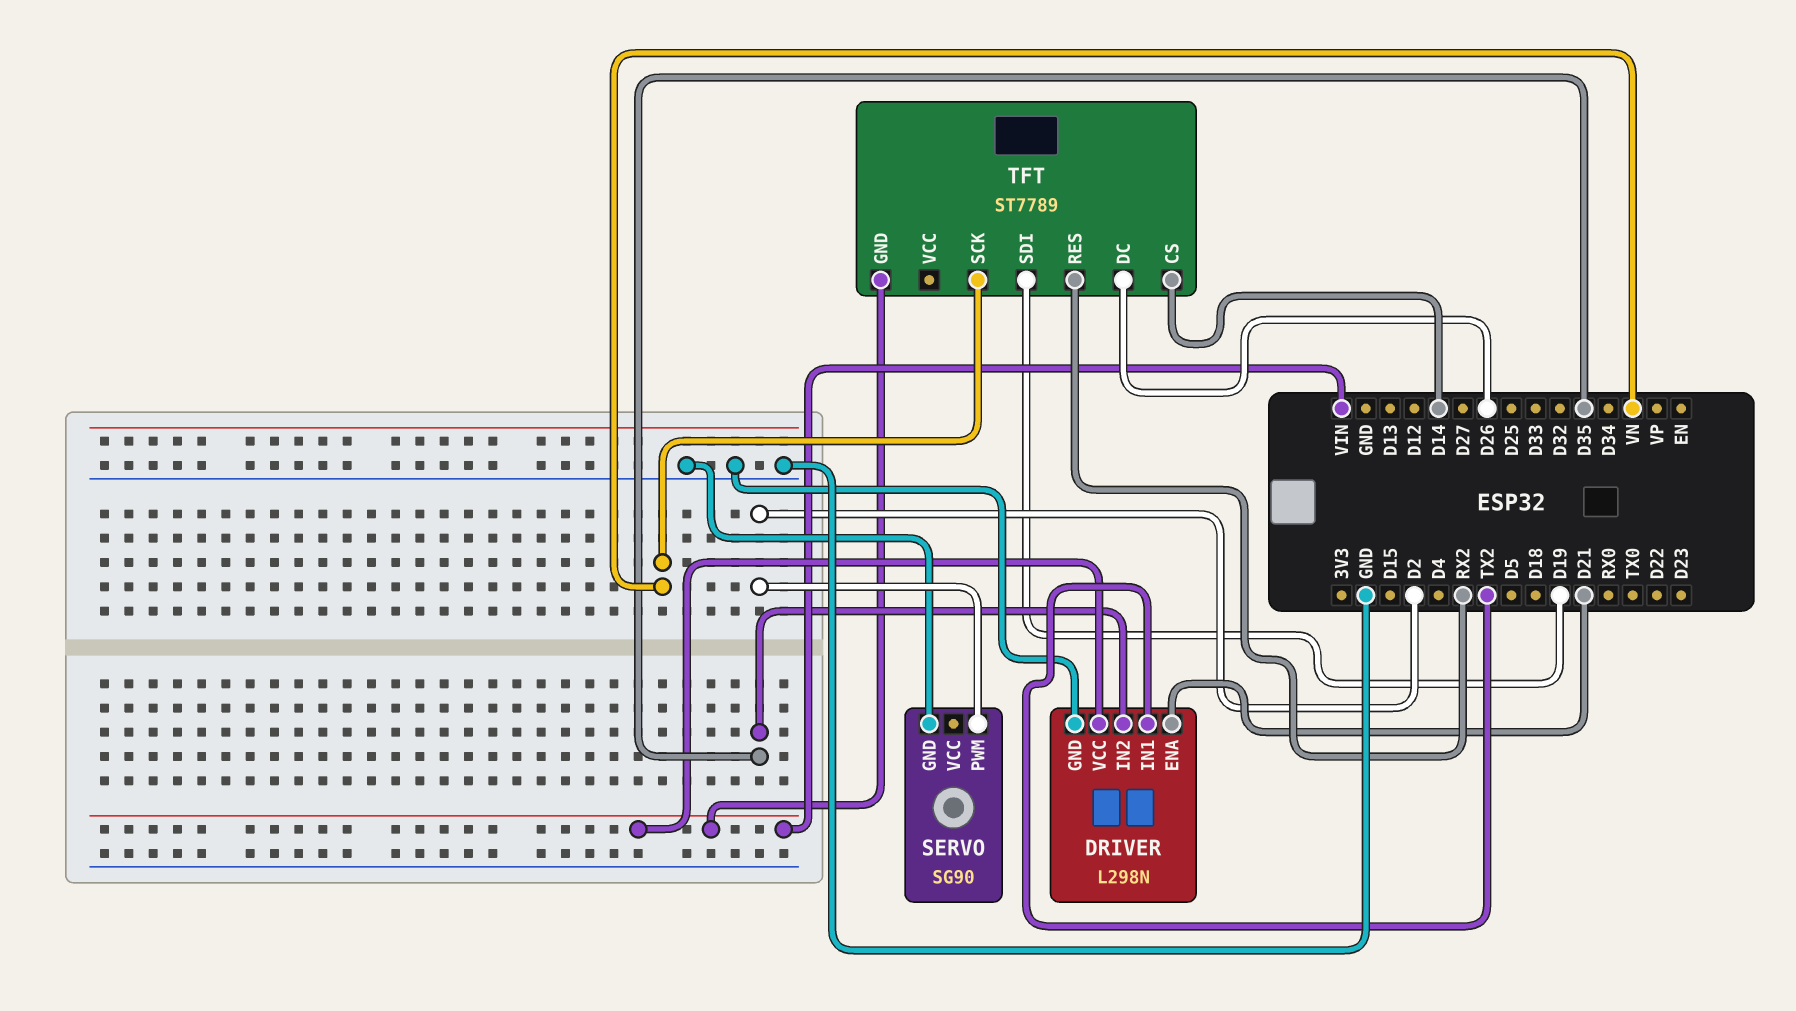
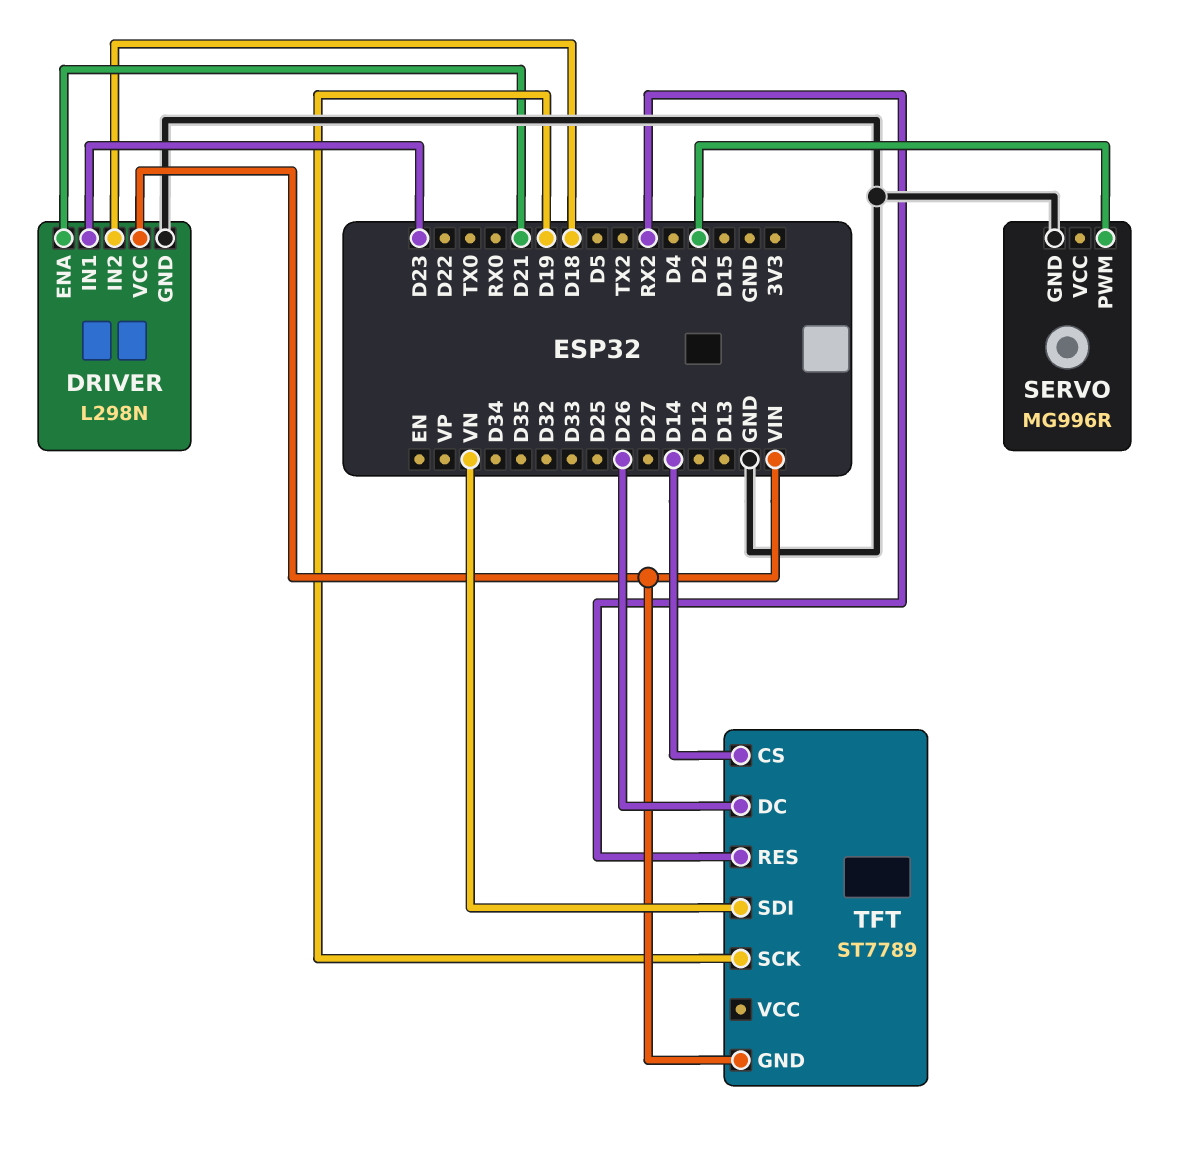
DRIVER pin IN1: TX2 -> D23
DRIVER pin IN2: D35 -> D18
SERVO: SG90 -> MG996R
TFT pin SCK: VN -> D19
TFT pin SDI: D19 -> VN

